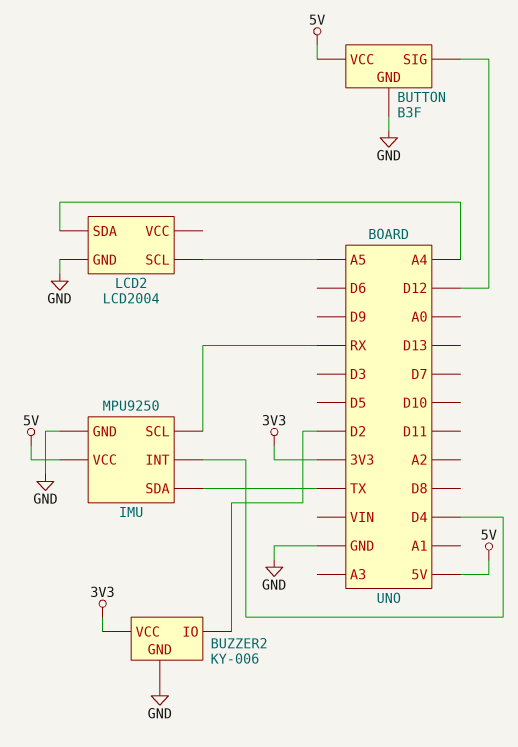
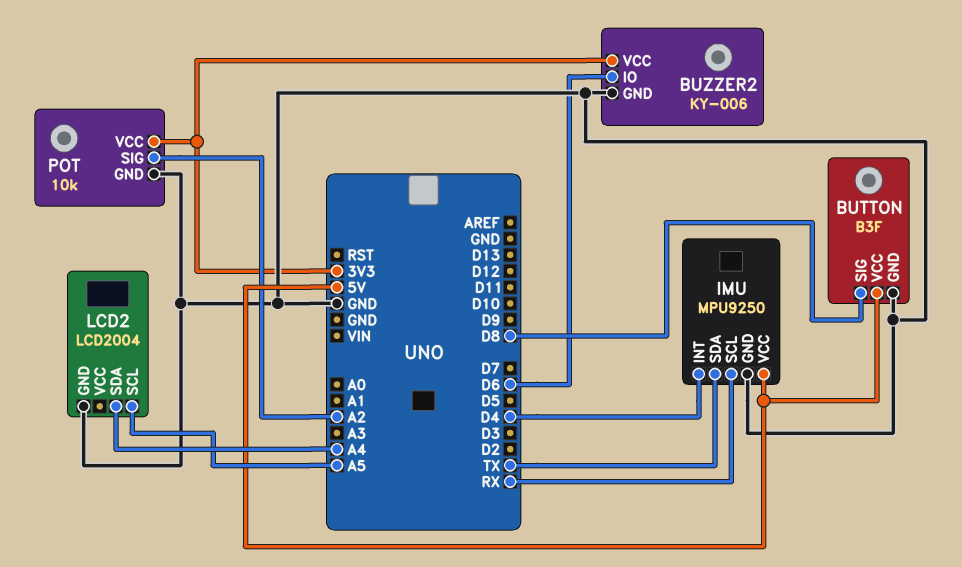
BUTTON pin SIG: D12 -> D8
BUZZER2 pin IO: D2 -> D6
POT: none -> 10k
POT pin GND: none -> GND
POT pin SIG: none -> A2
POT pin VCC: none -> 3V3

